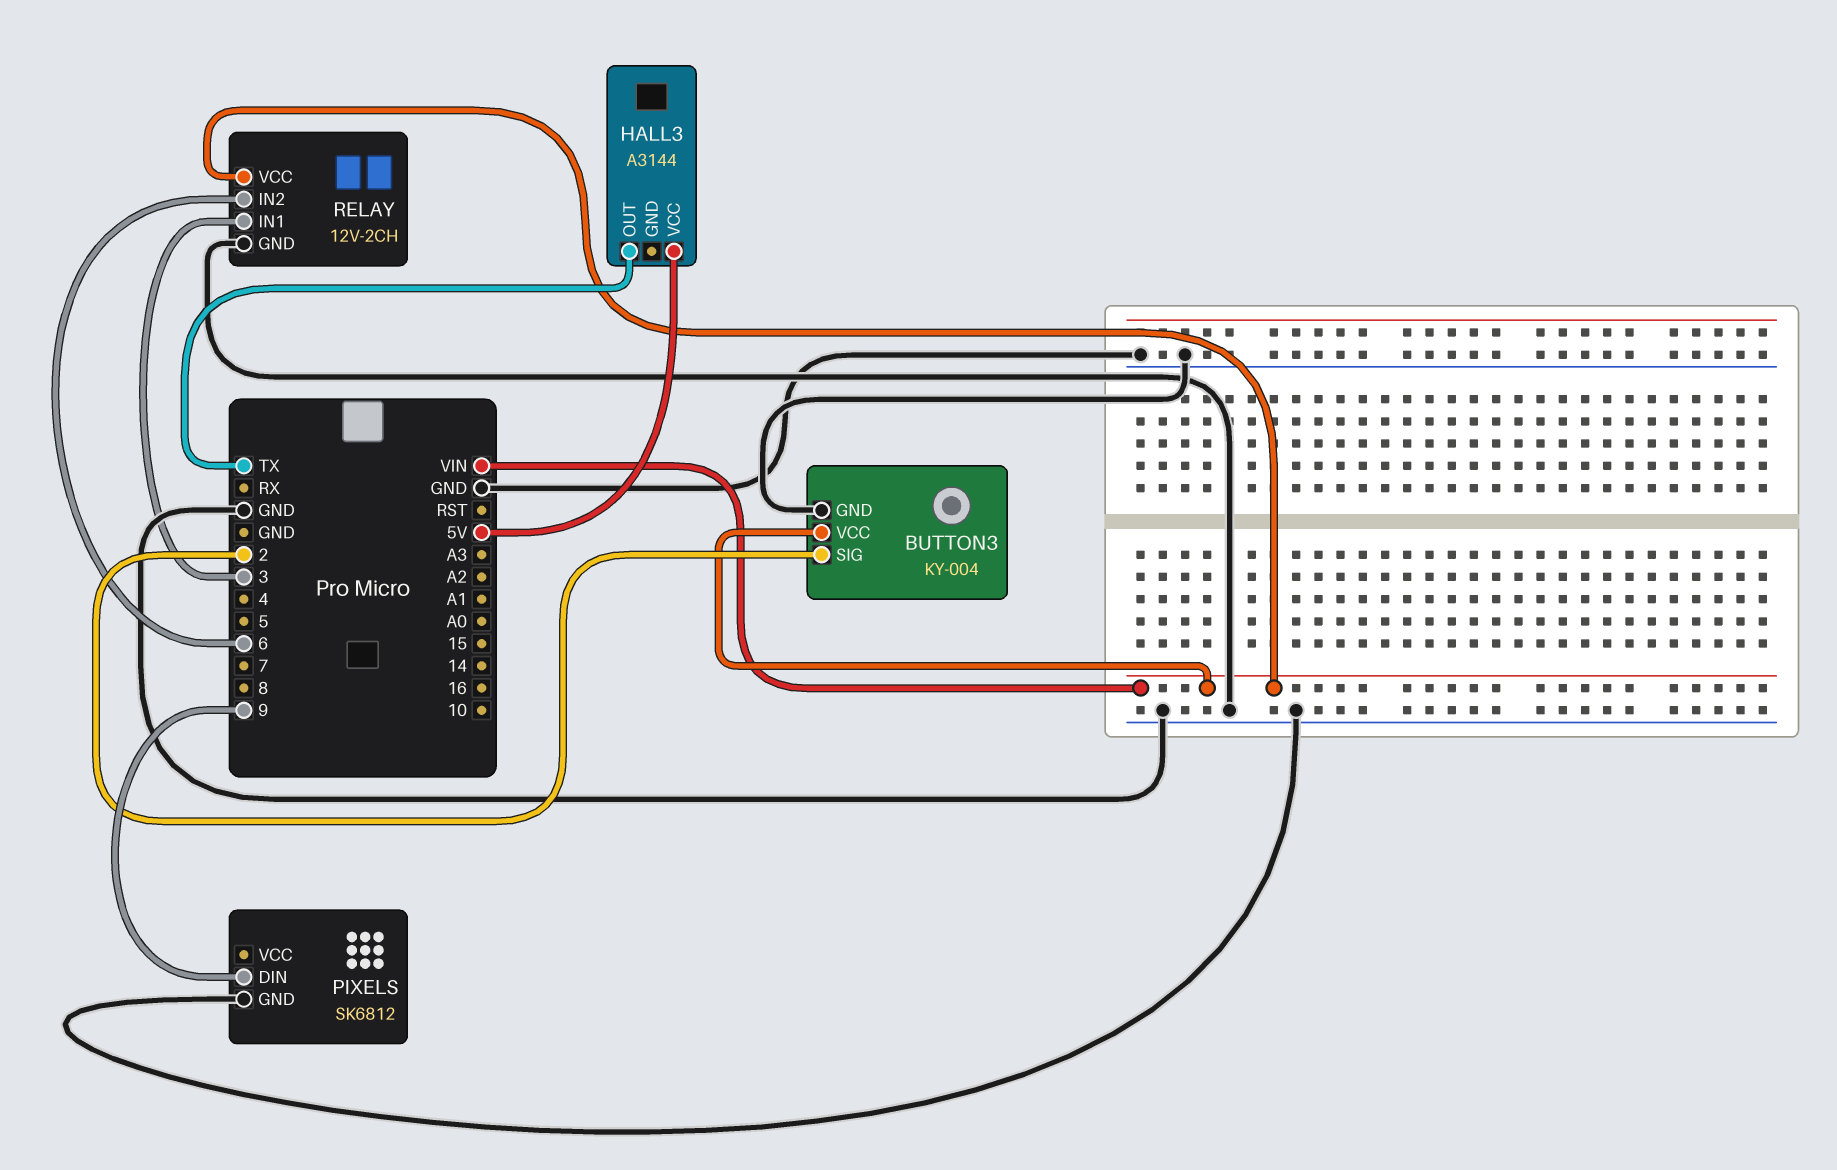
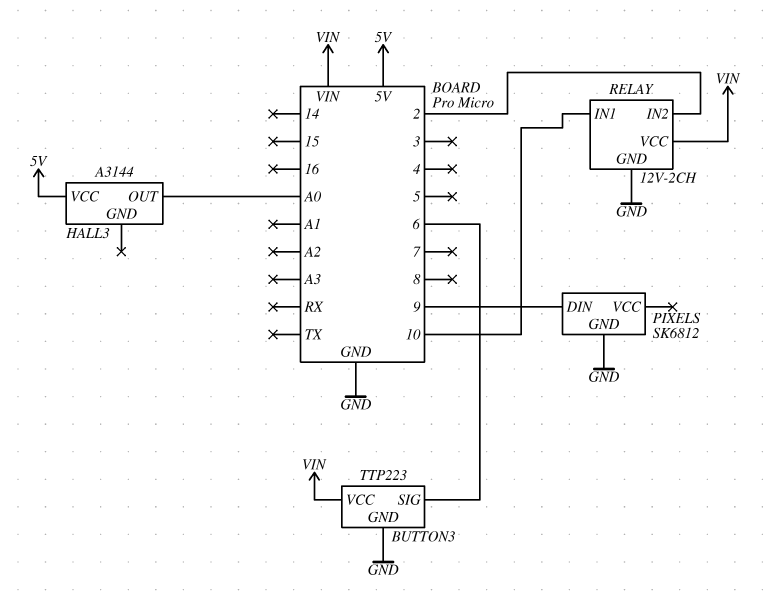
BUTTON3: KY-004 -> TTP223
BUTTON3 pin SIG: 2 -> 6
HALL3 pin OUT: TX -> A0
RELAY pin IN1: 3 -> 10
RELAY pin IN2: 6 -> 2

